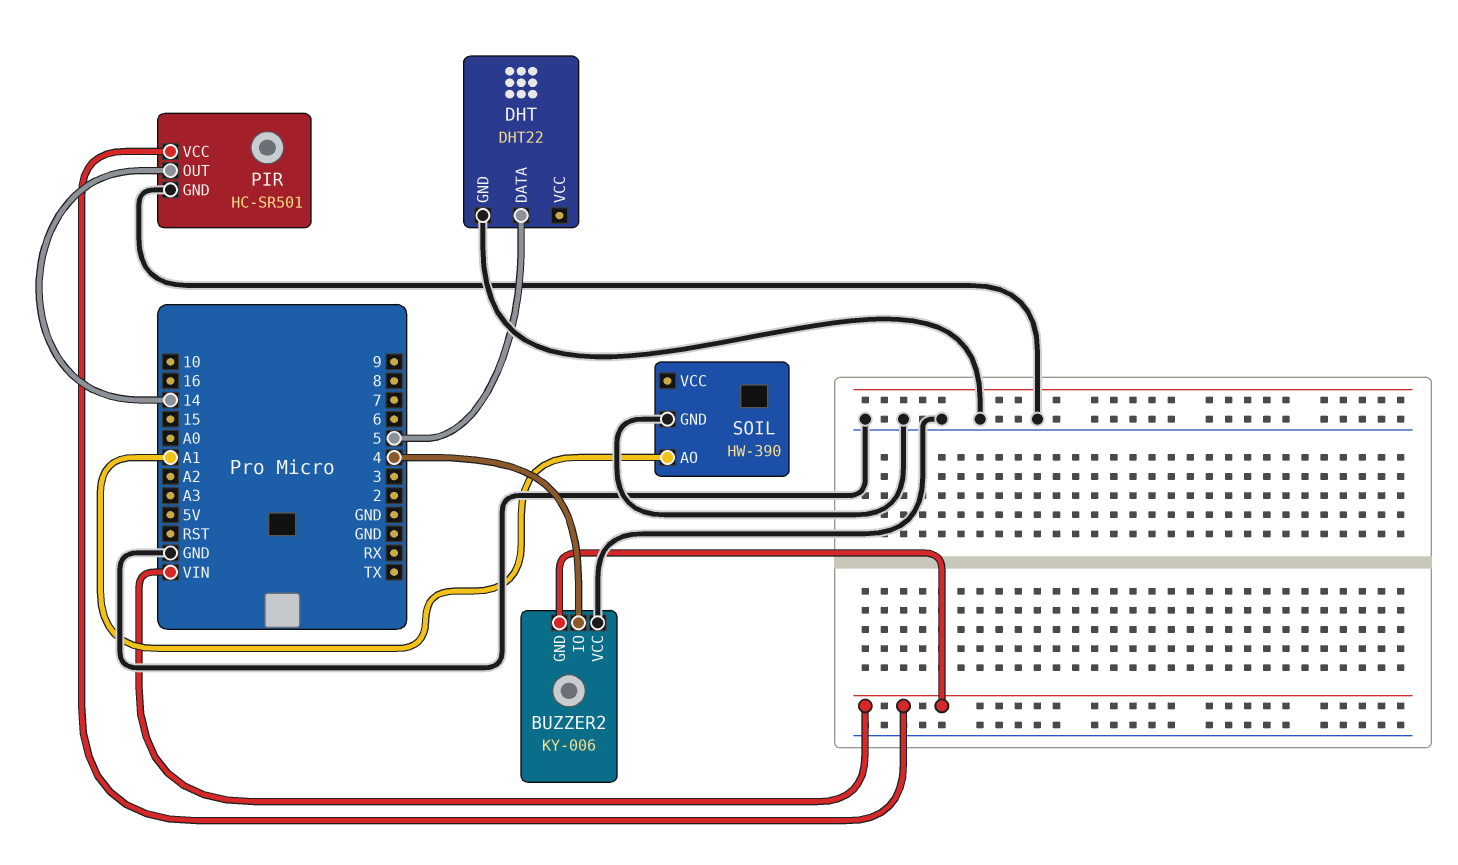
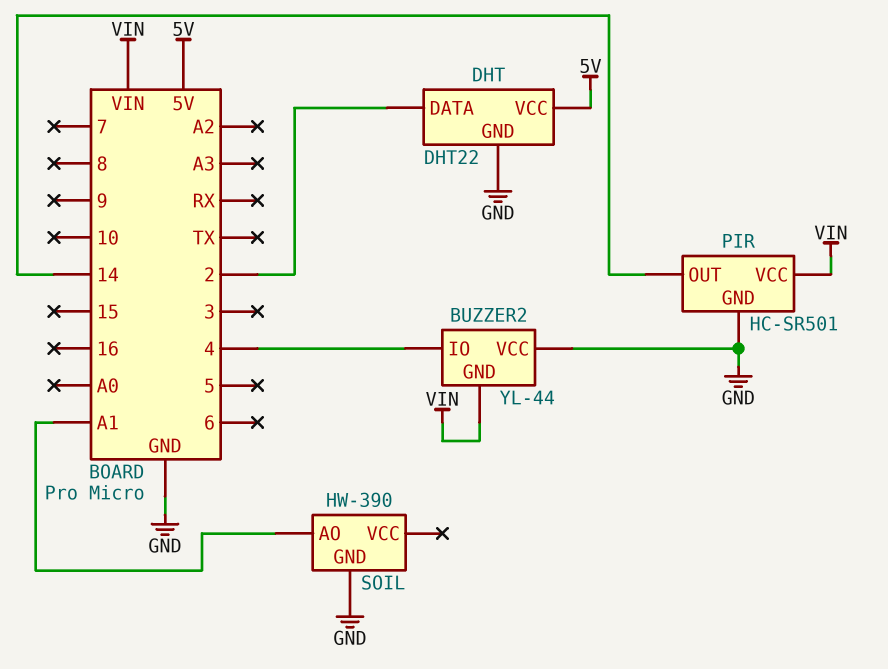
BUZZER2: KY-006 -> YL-44
DHT pin DATA: 5 -> 2
DHT pin VCC: none -> 5V

